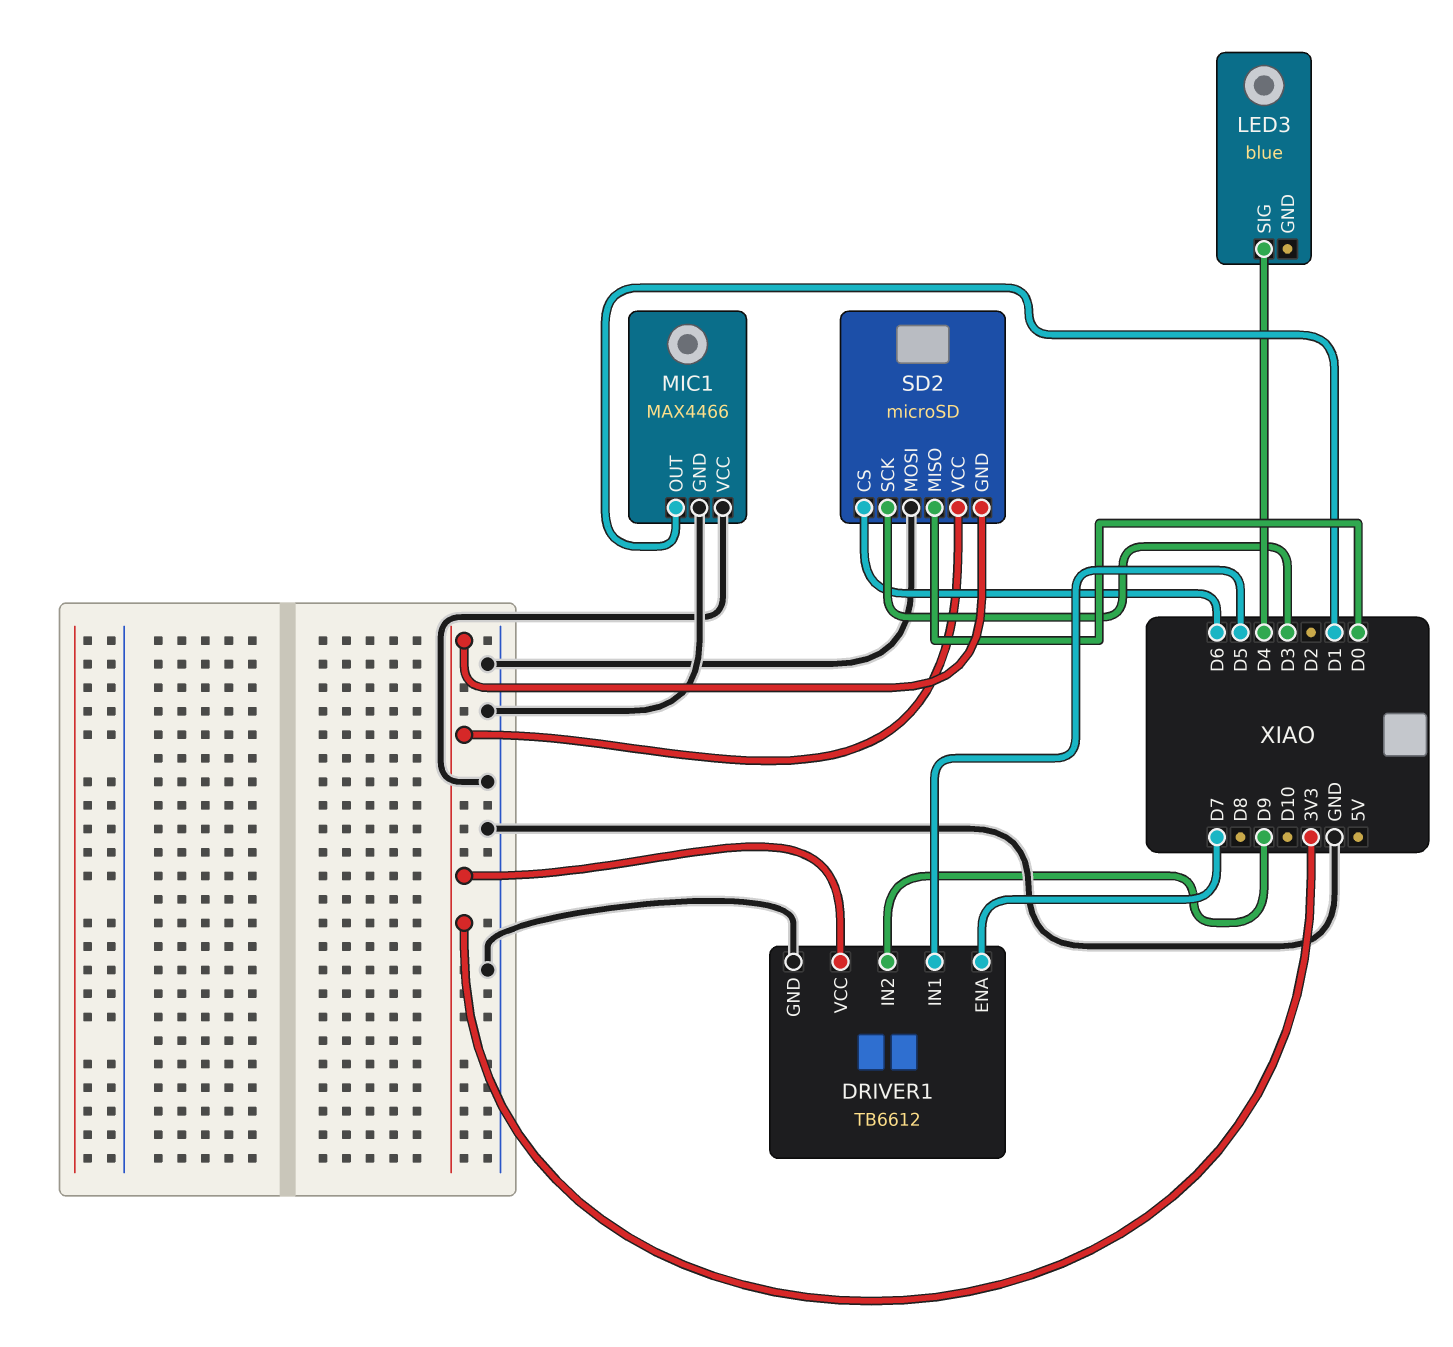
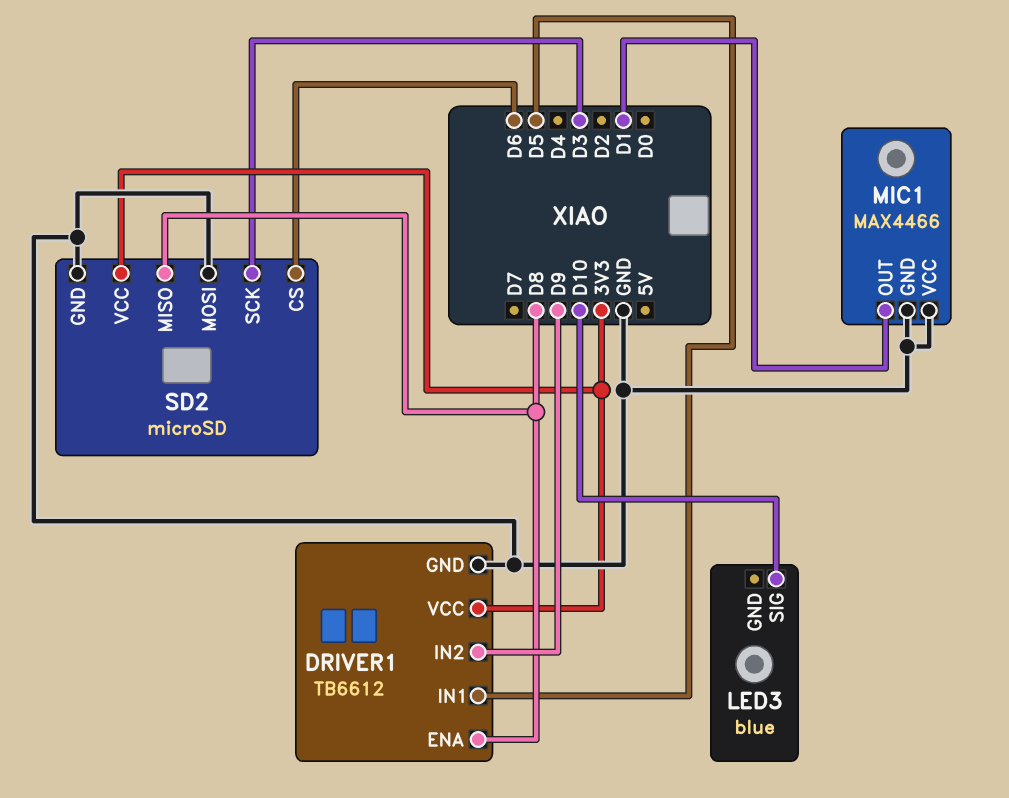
DRIVER1 pin ENA: D7 -> D8
LED3 pin SIG: D4 -> D10
SD2 pin GND: 3V3 -> GND
SD2 pin MISO: D0 -> D8

